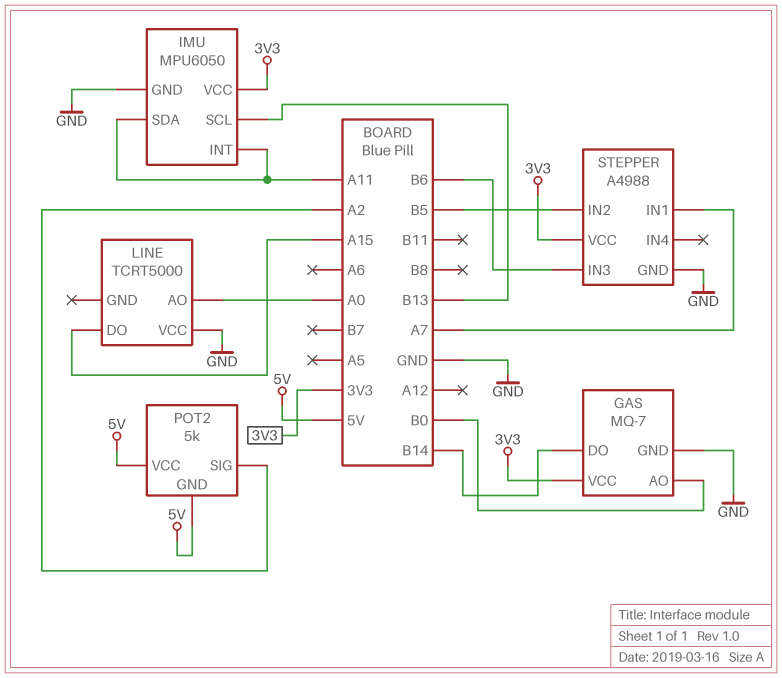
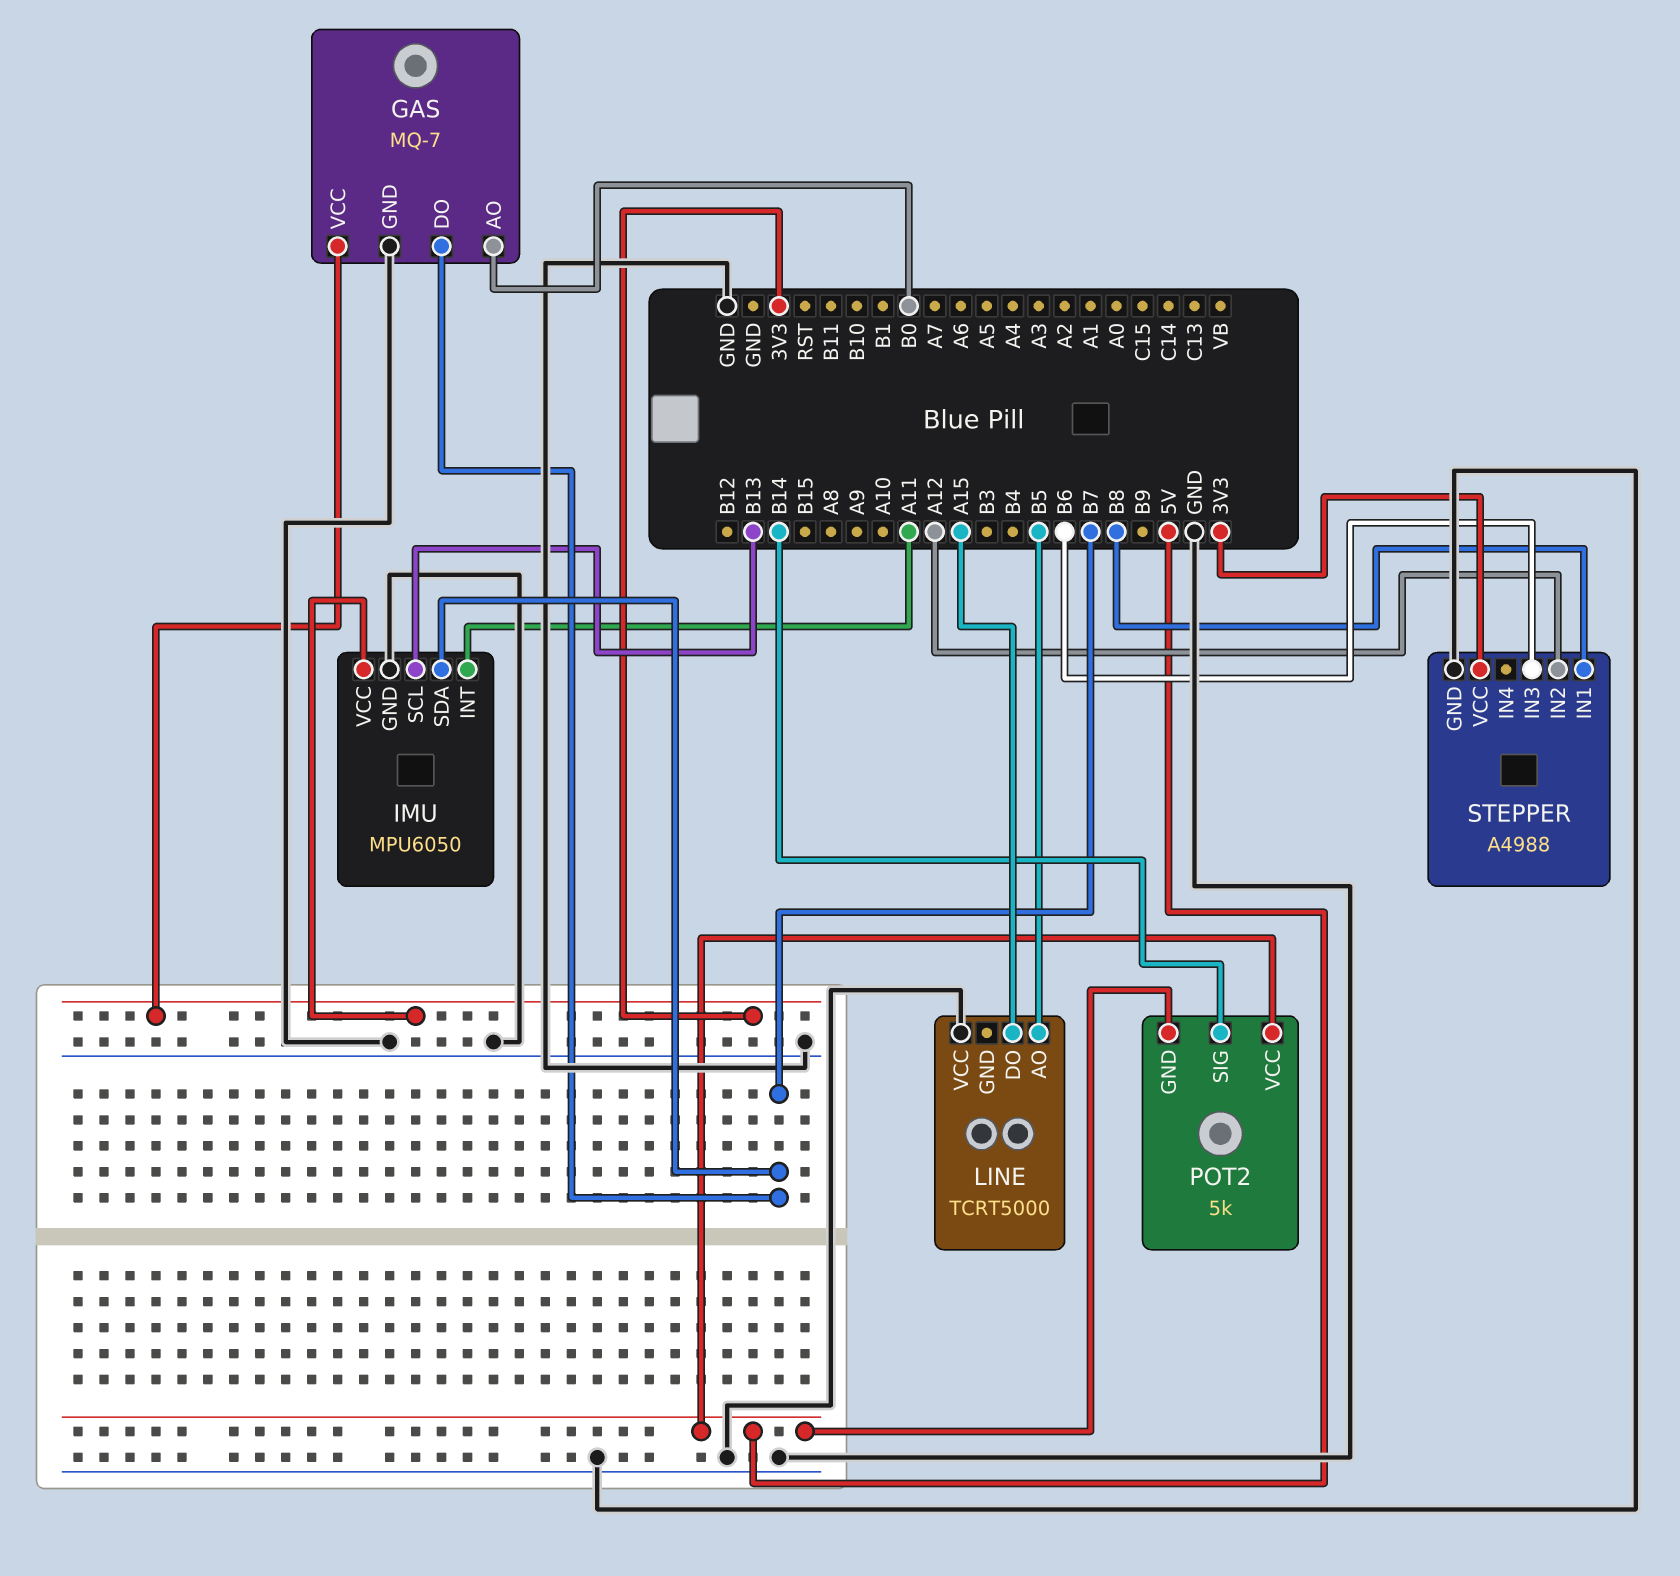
GAS pin DO: B14 -> B7
IMU pin SDA: A11 -> B7
LINE pin AO: A0 -> B5
POT2 pin SIG: A2 -> B14
STEPPER pin IN1: A7 -> B8
STEPPER pin IN2: B5 -> A12

